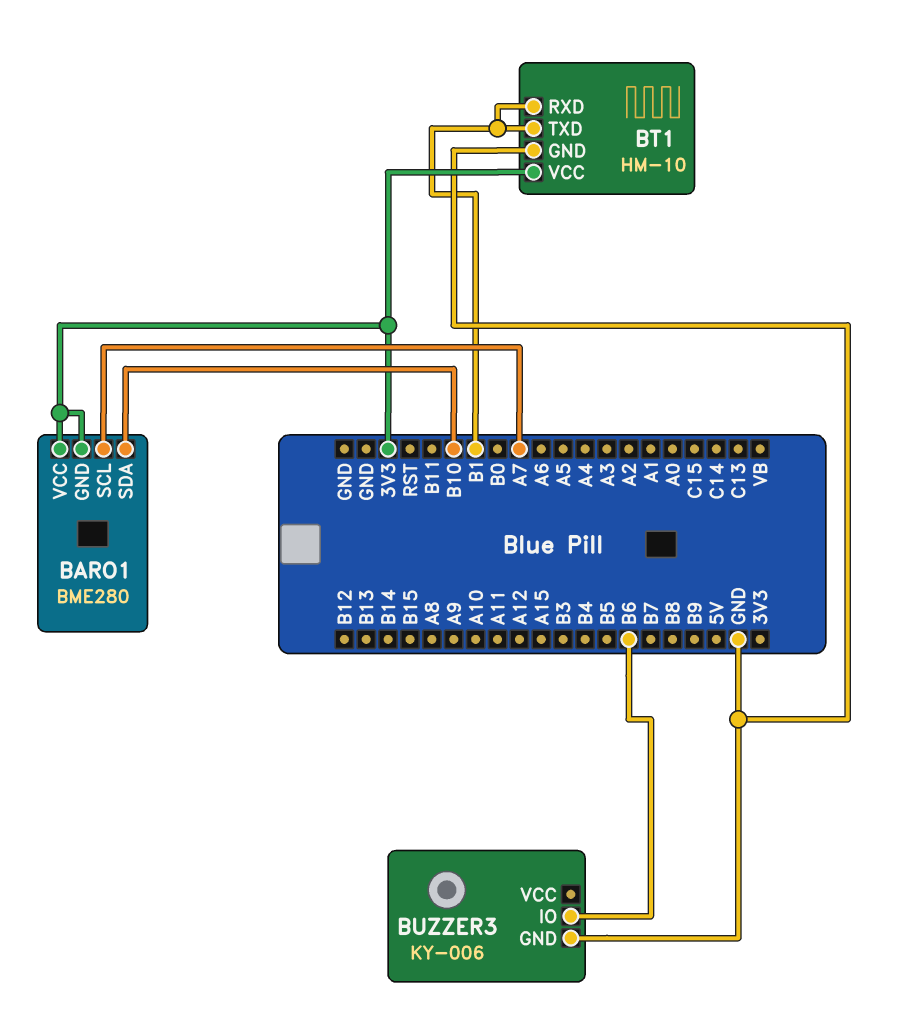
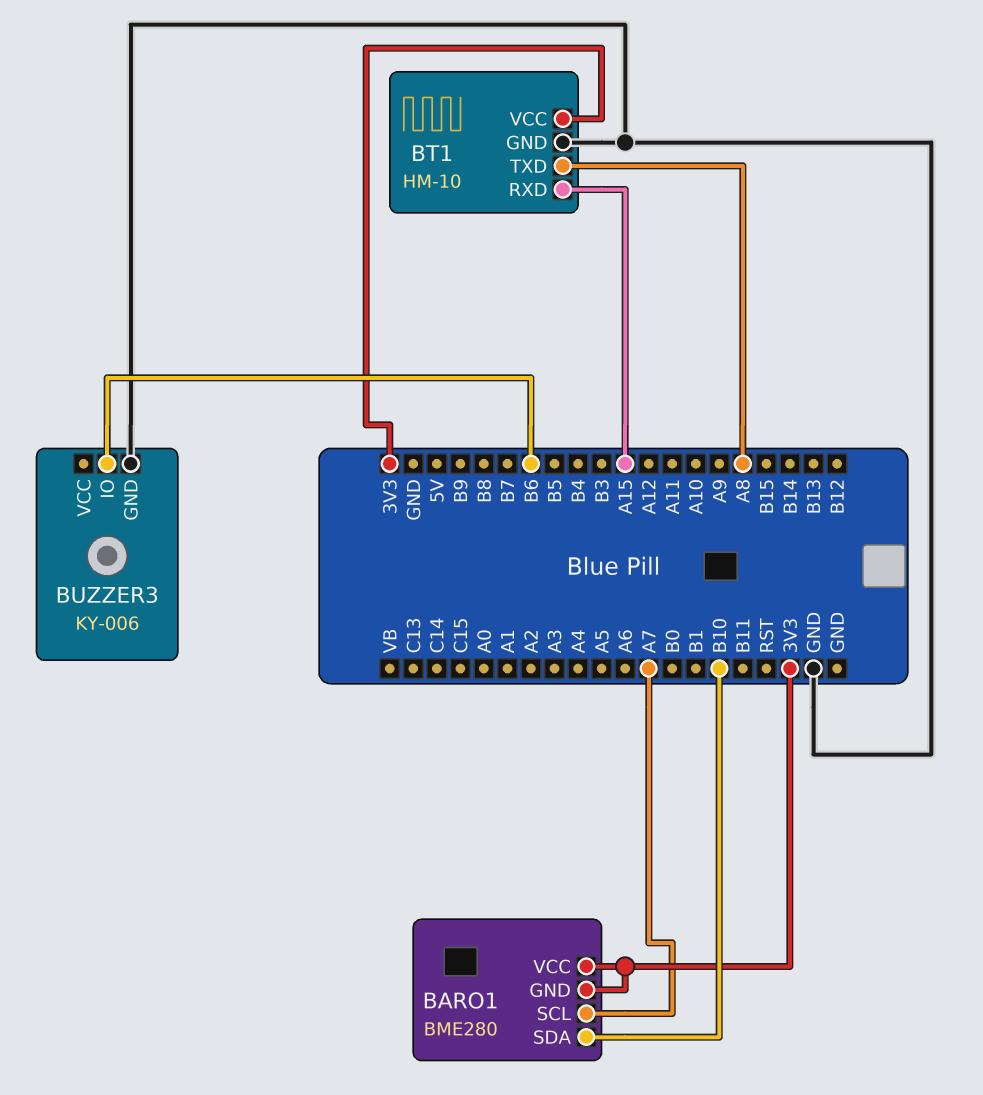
BT1 pin RXD: B1 -> A15
BT1 pin TXD: B1 -> A8

